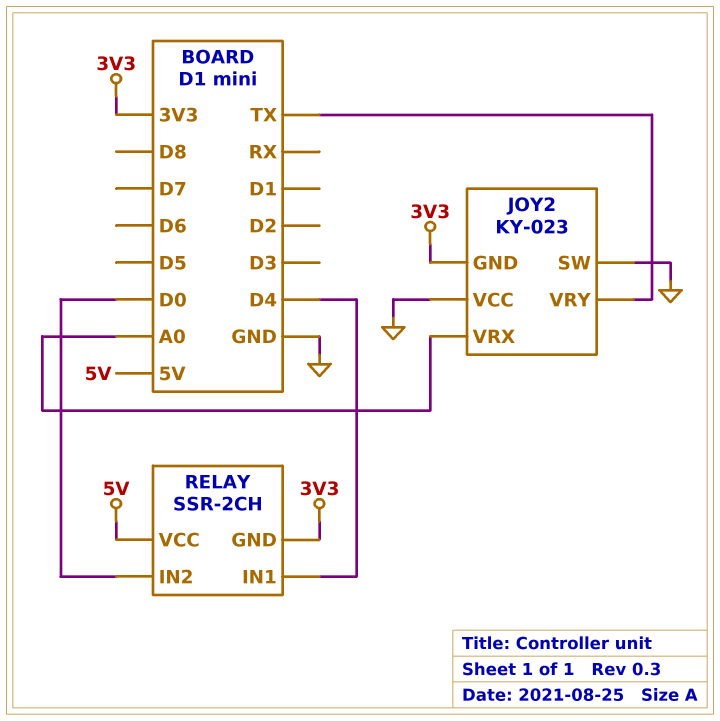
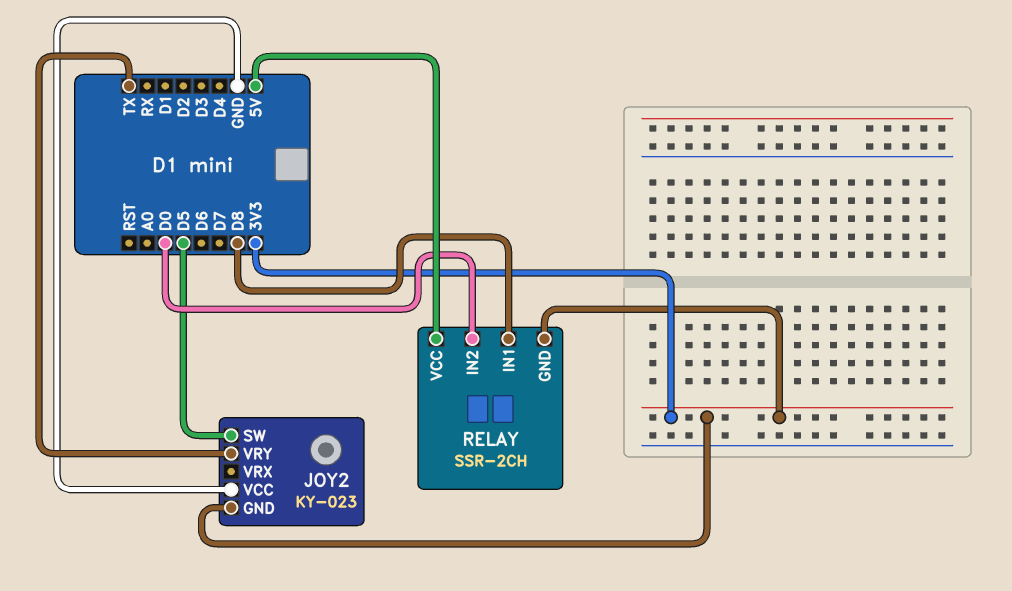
JOY2 pin SW: GND -> D5
JOY2 pin VRX: A0 -> none
RELAY pin IN1: D4 -> D8

